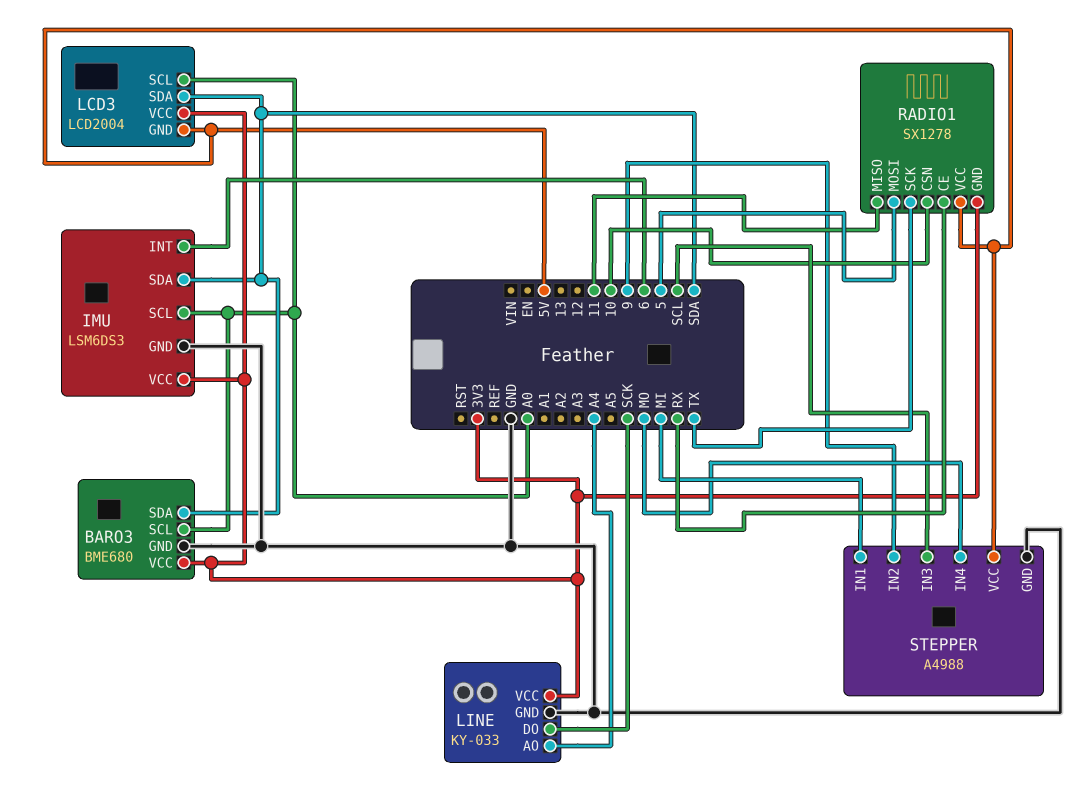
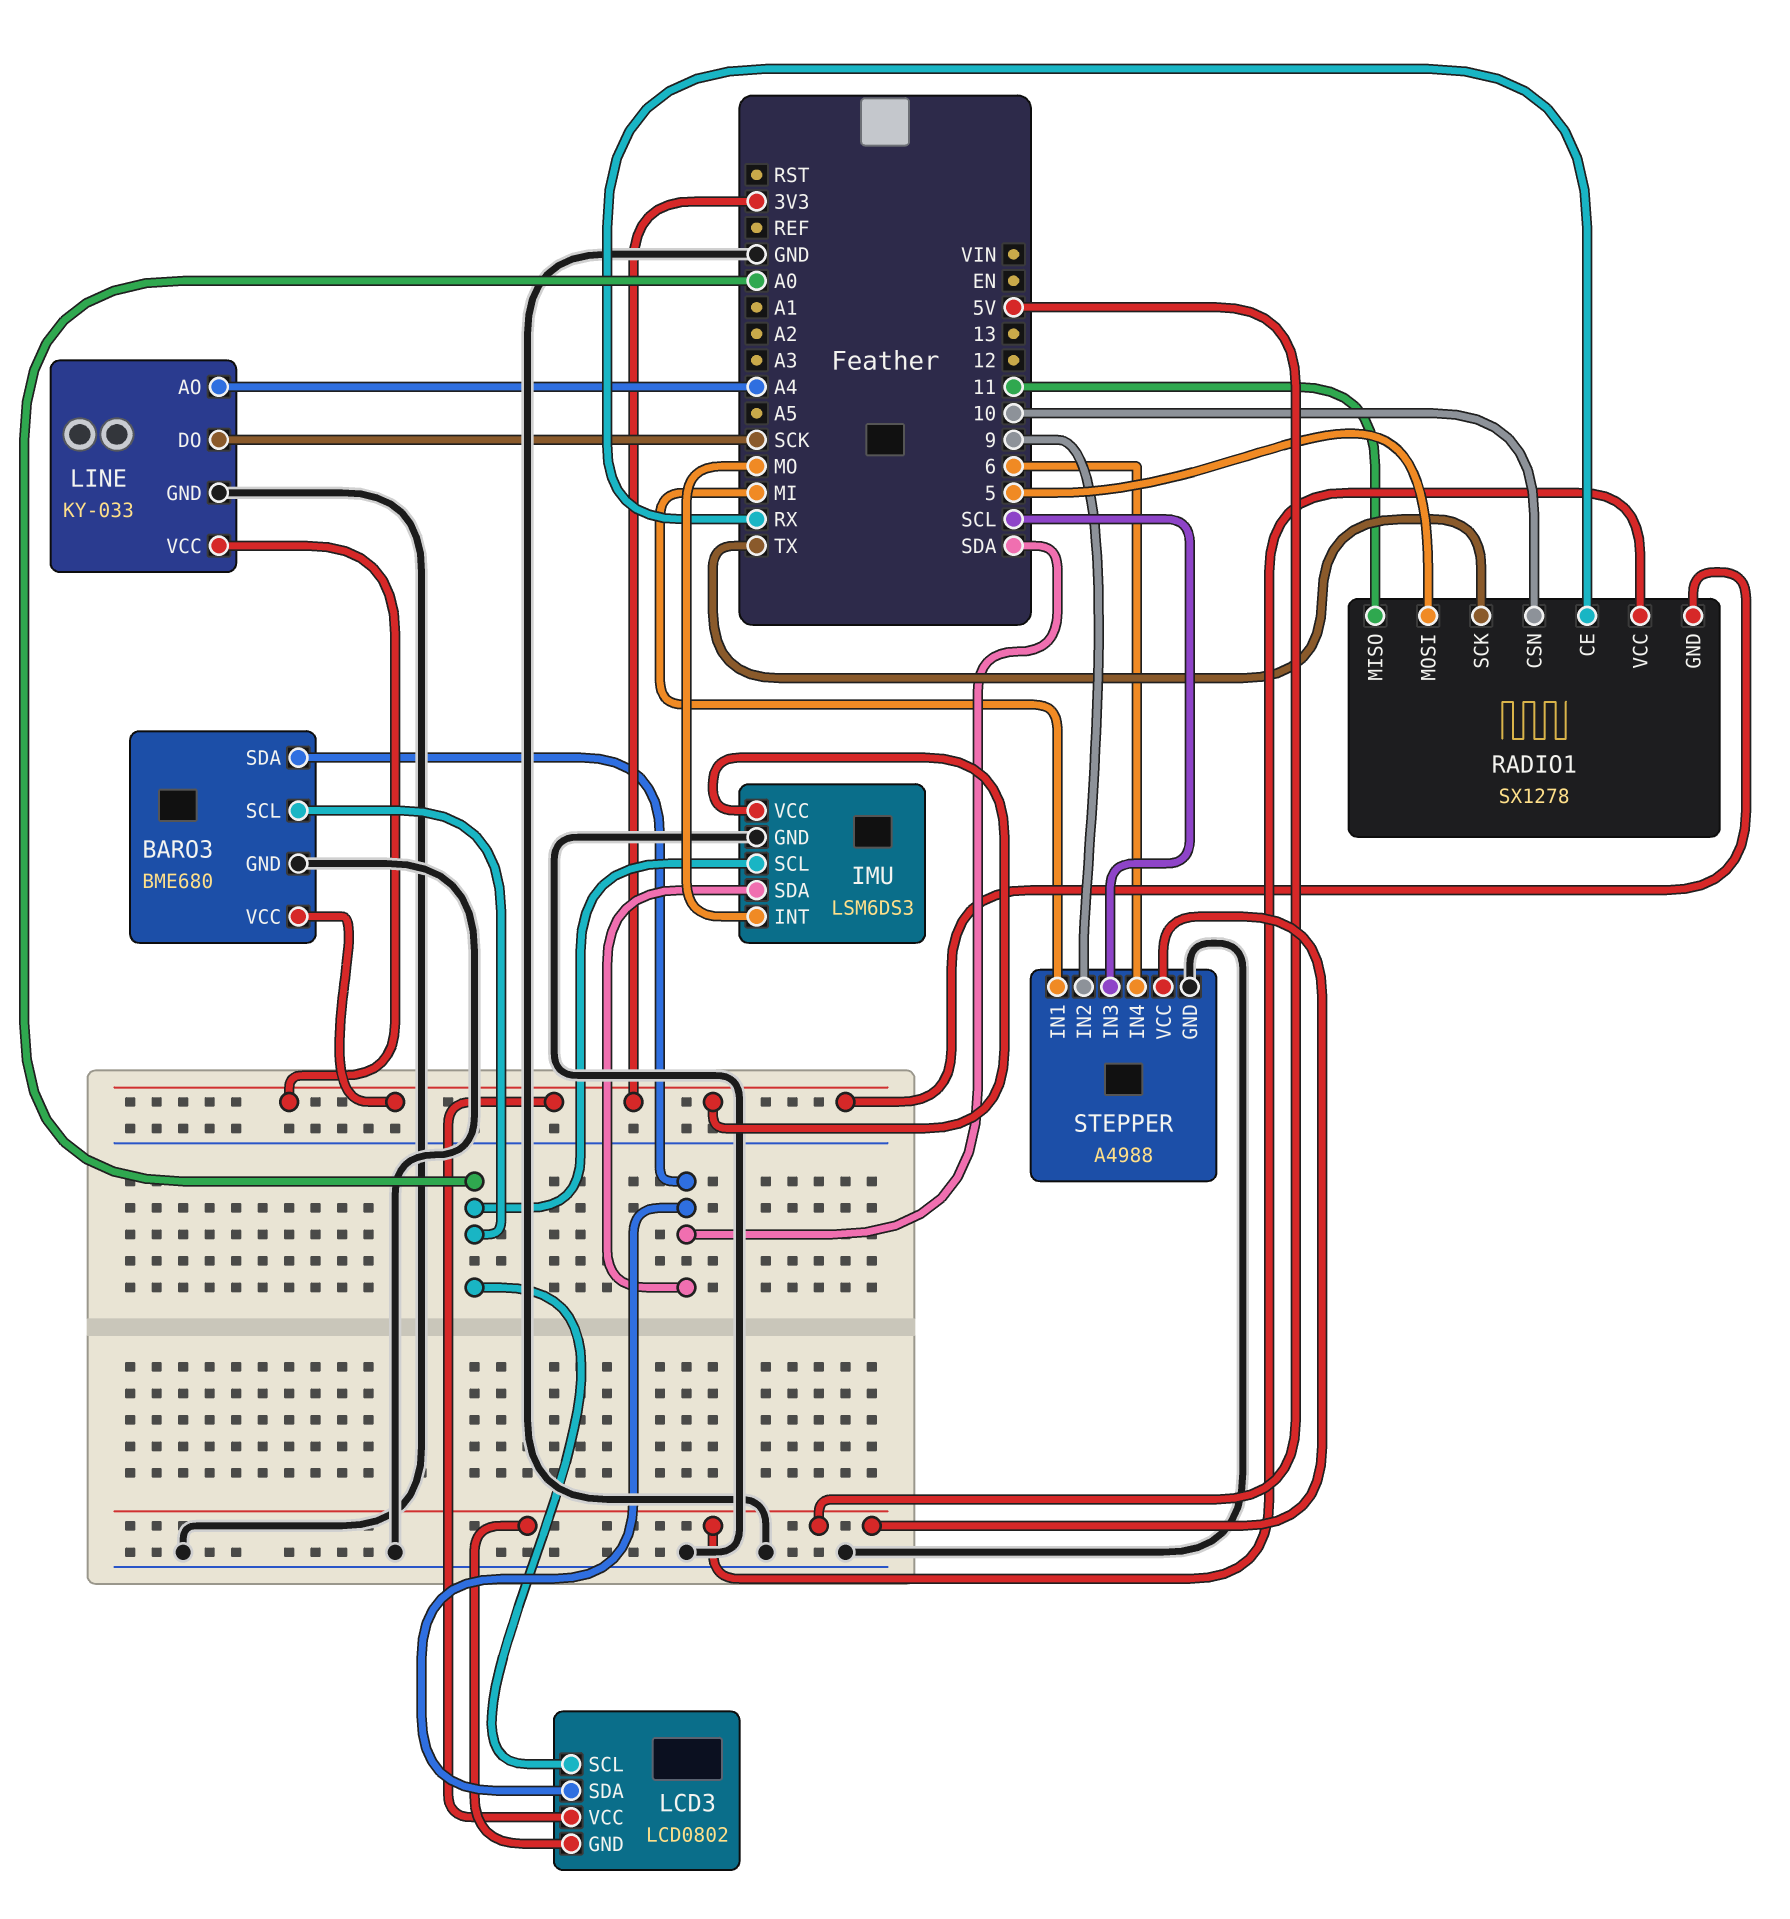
IMU pin INT: 6 -> MO
LCD3: LCD2004 -> LCD0802
STEPPER pin IN4: MO -> 6

